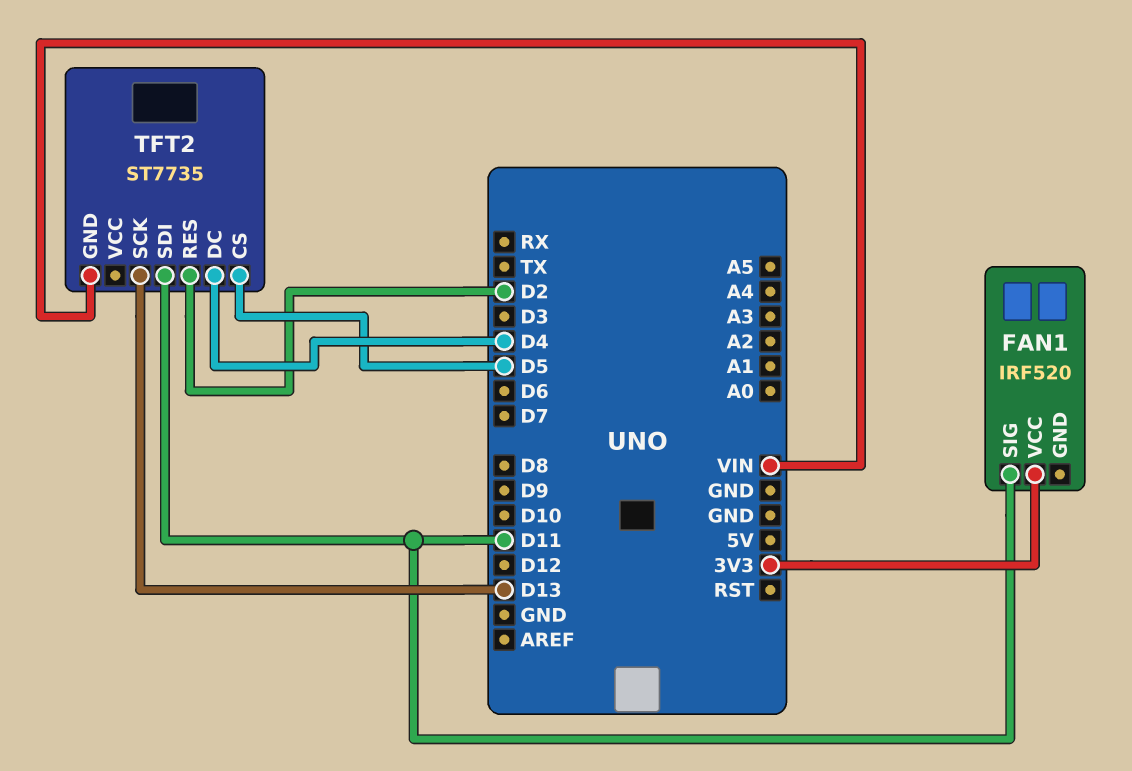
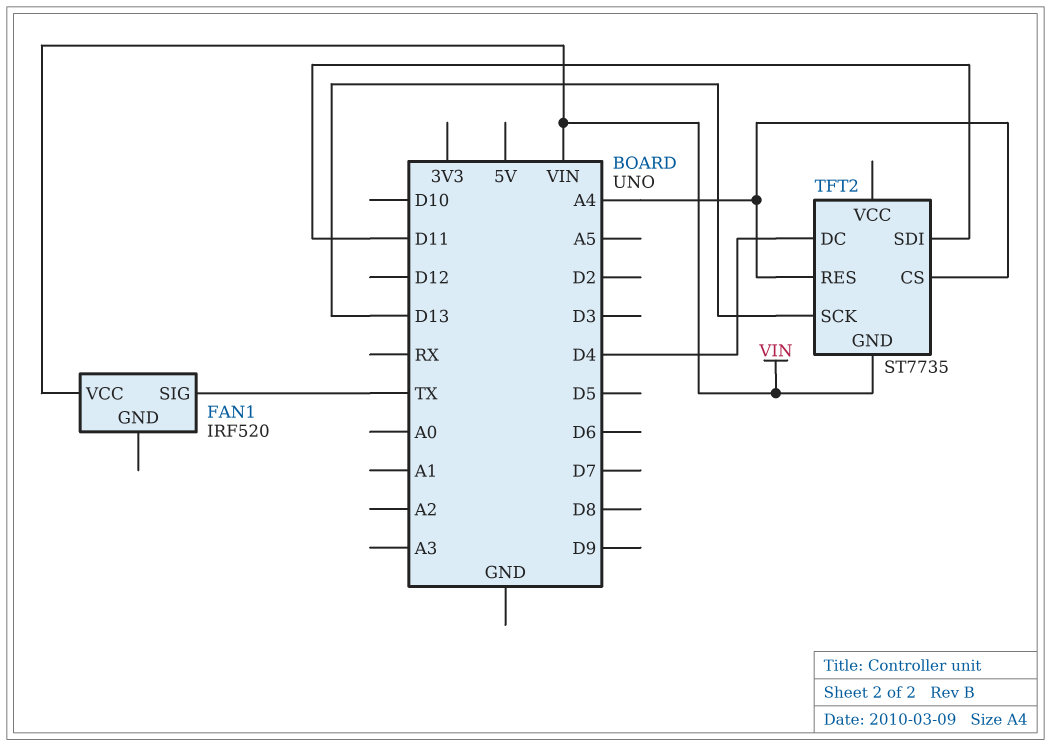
FAN1 pin SIG: D11 -> TX
FAN1 pin VCC: 3V3 -> VIN
TFT2 pin CS: D5 -> A4
TFT2 pin RES: D2 -> A4

